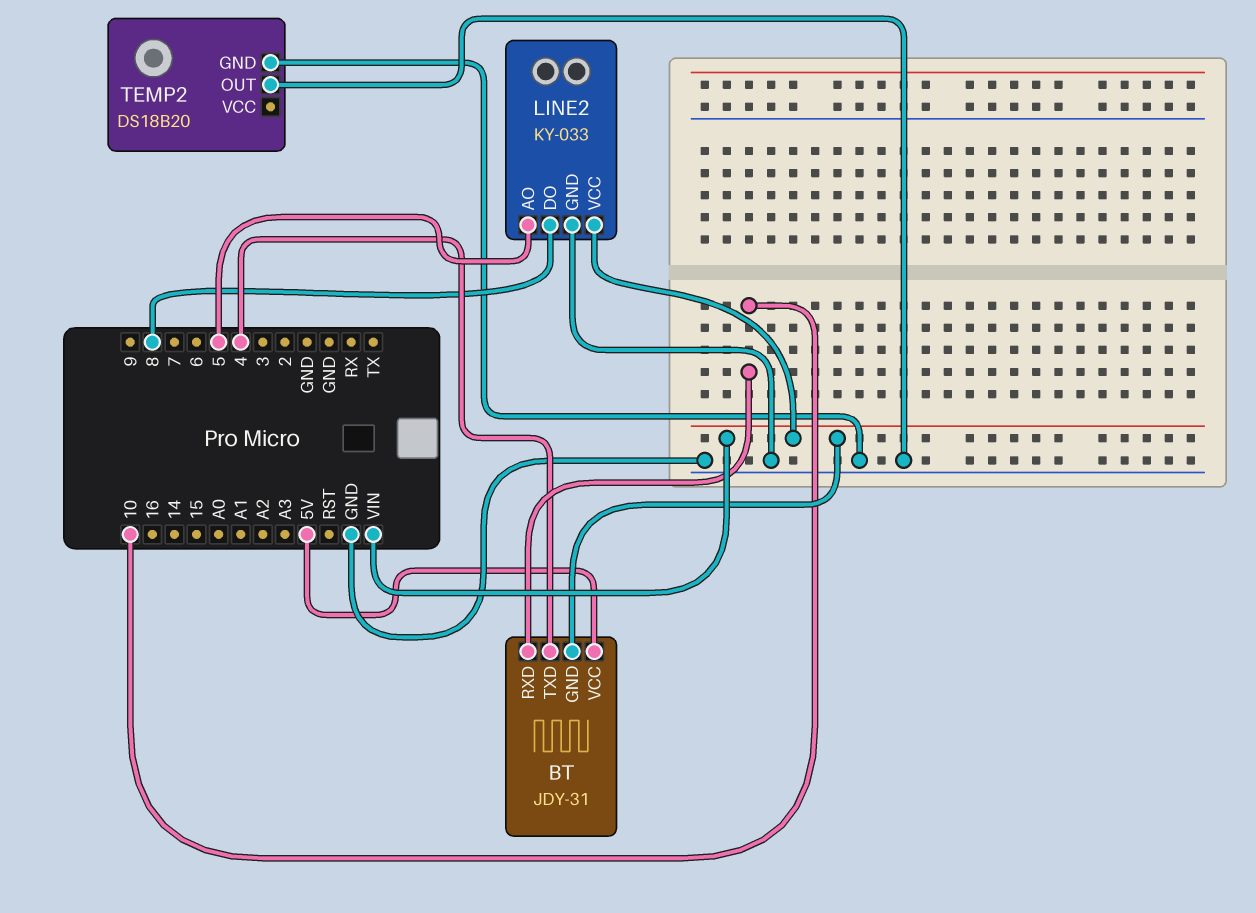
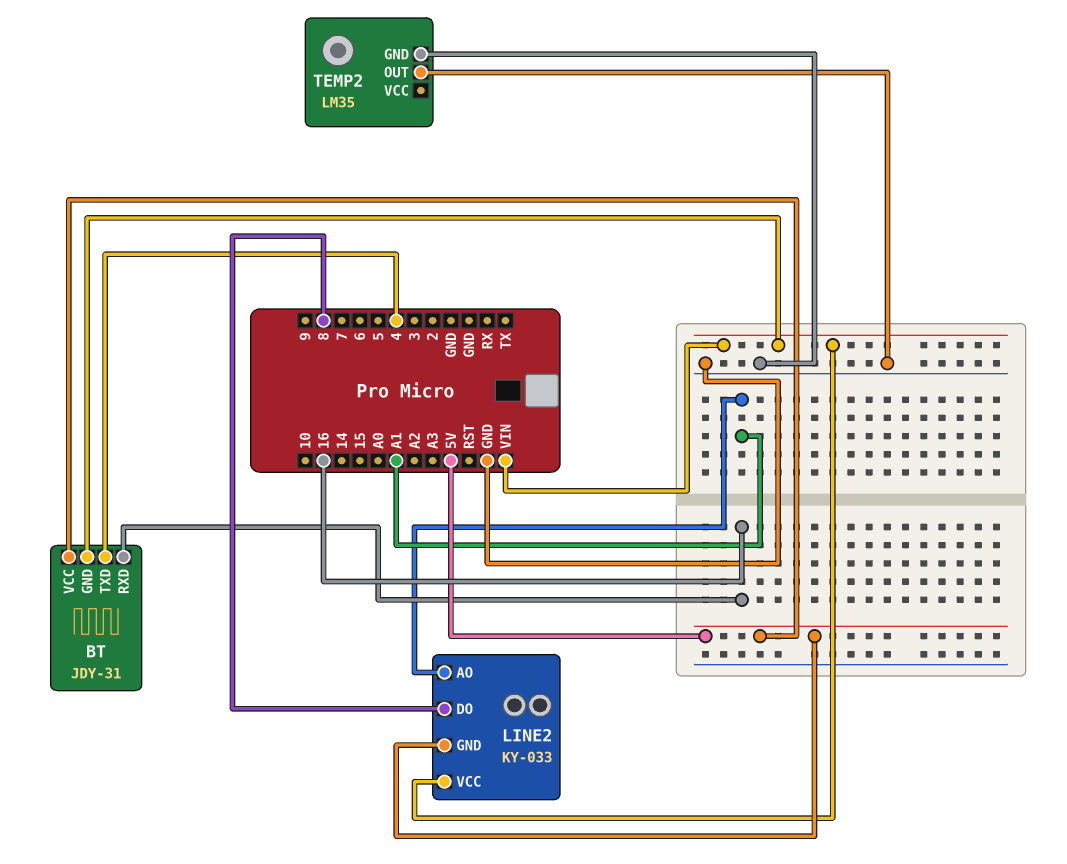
BT pin RXD: 10 -> 16
LINE2 pin AO: 5 -> A1
LINE2 pin GND: GND -> 5V
TEMP2: DS18B20 -> LM35

